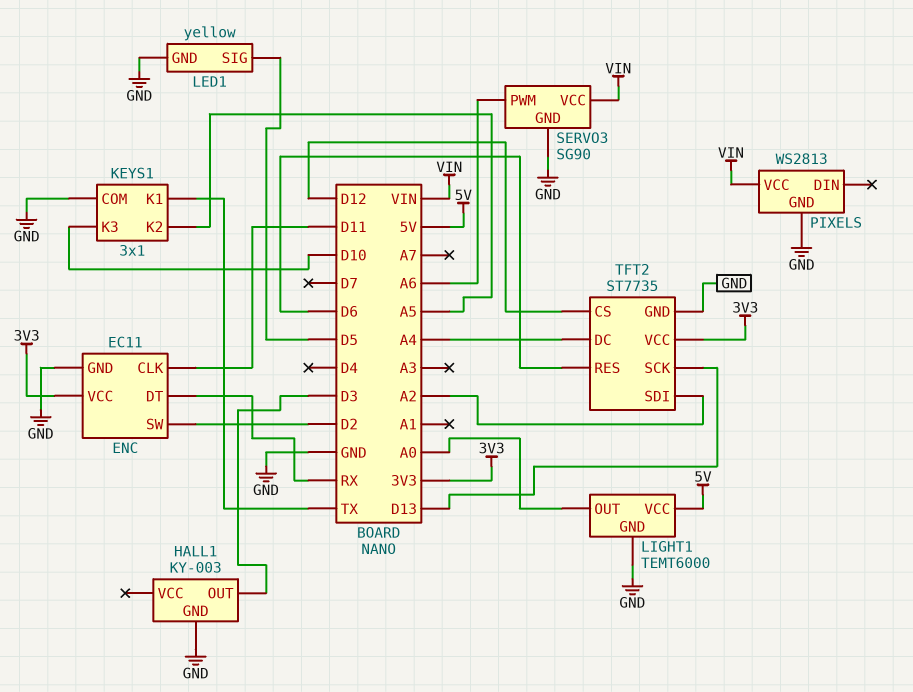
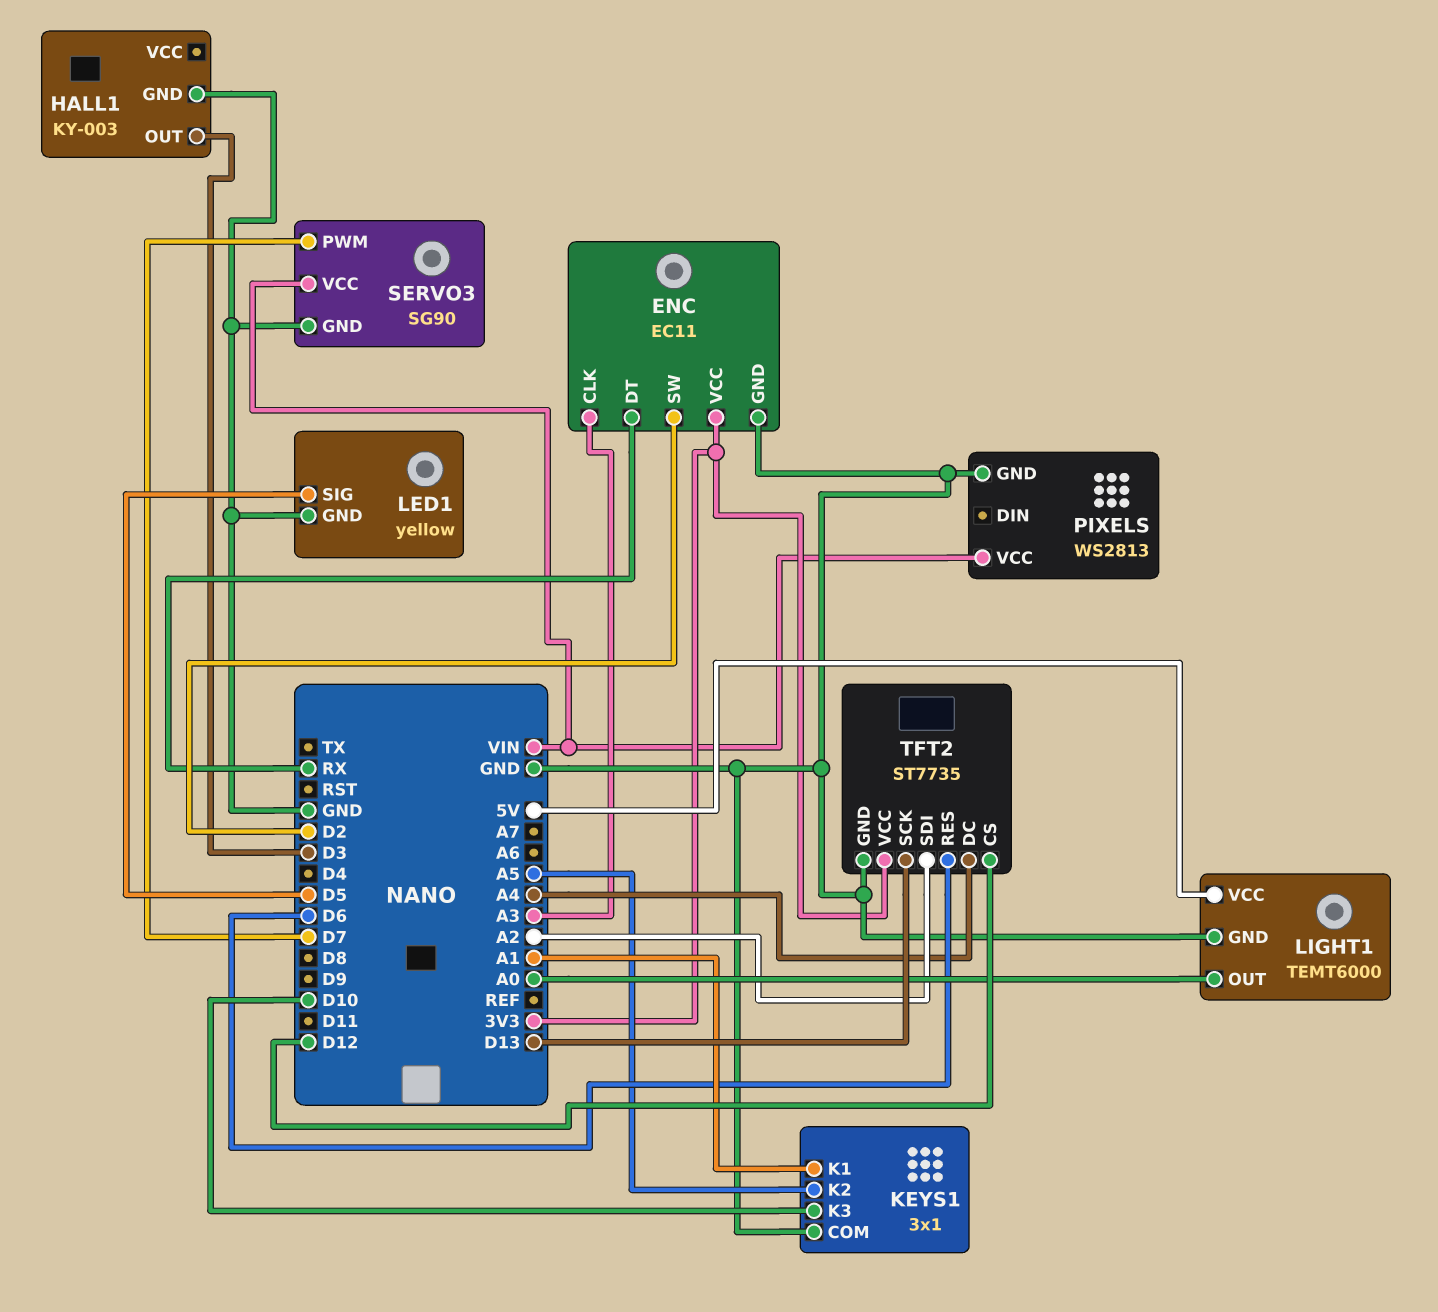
ENC pin CLK: D11 -> A3
KEYS1 pin K1: TX -> A1
SERVO3 pin PWM: A6 -> D7

